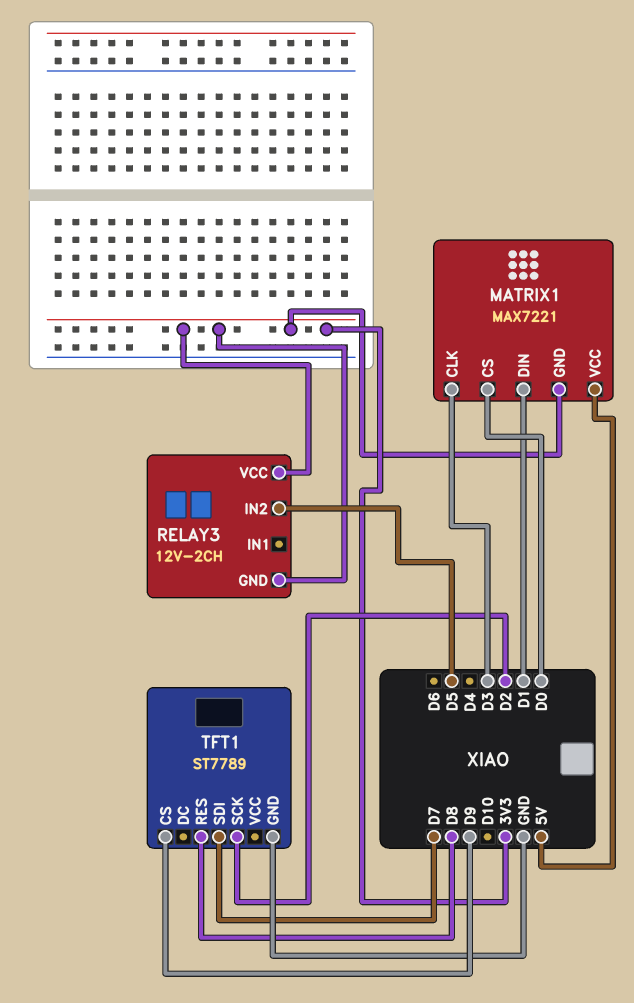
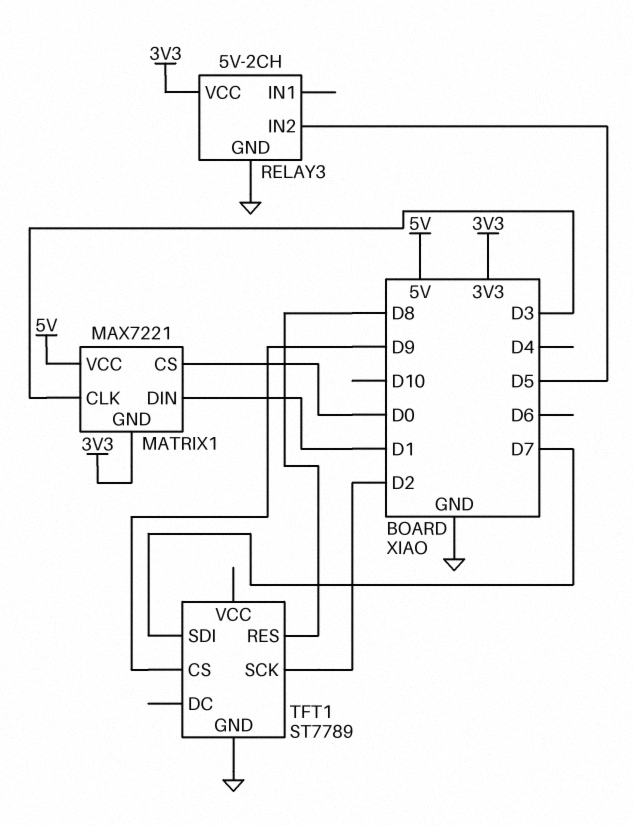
RELAY3: 12V-2CH -> 5V-2CH
RELAY3 pin GND: 3V3 -> GND

